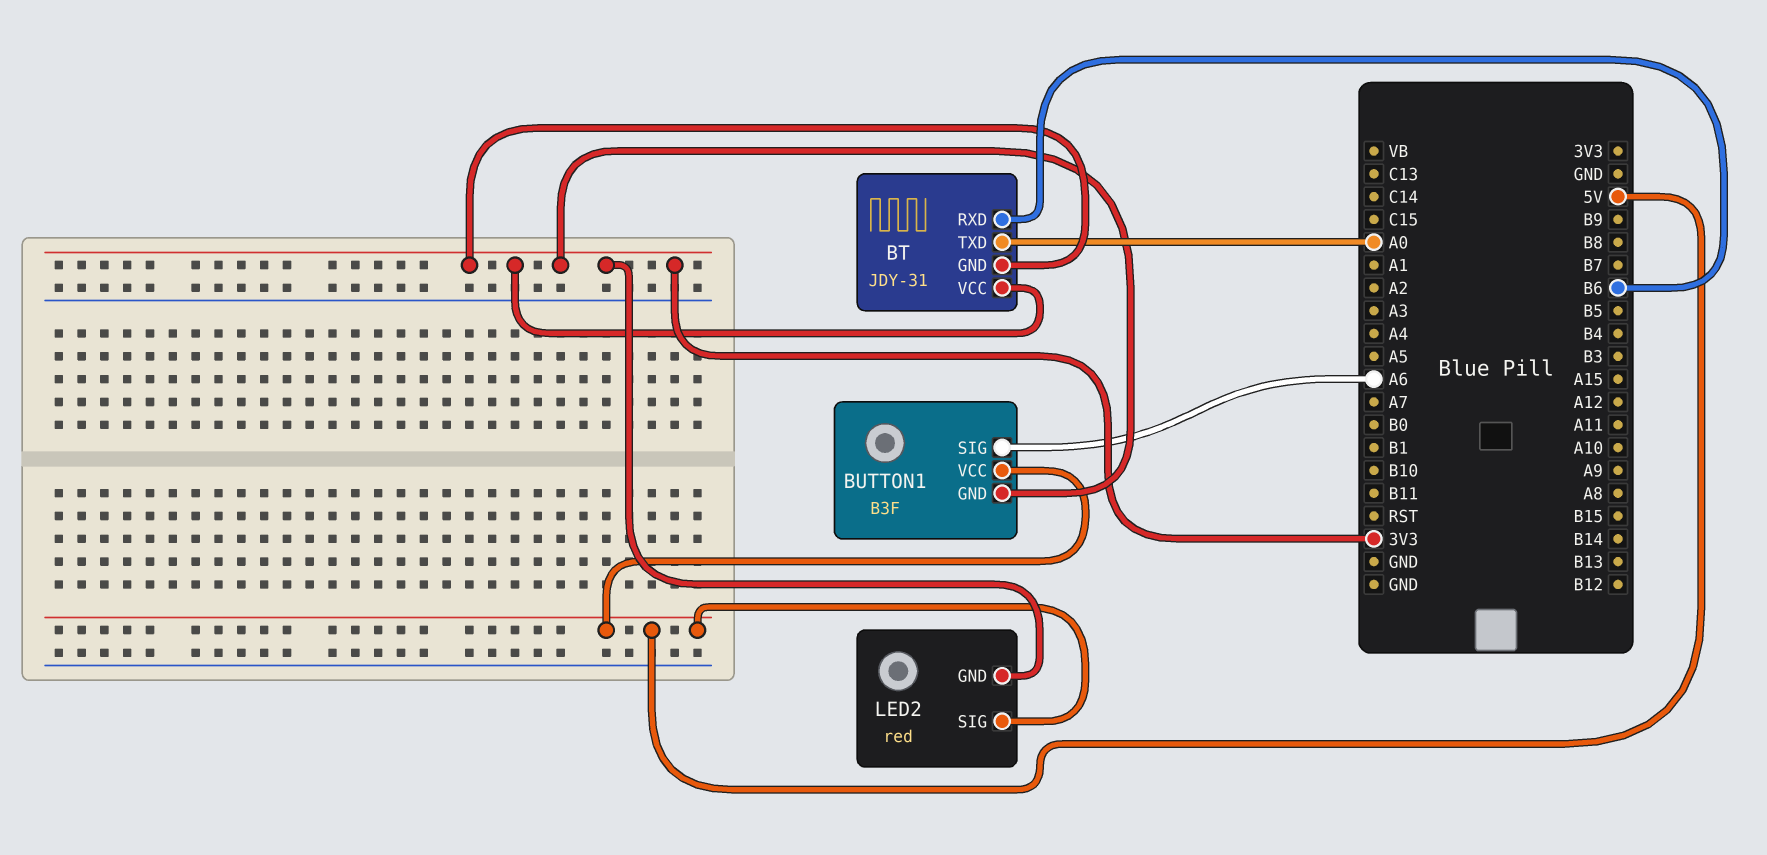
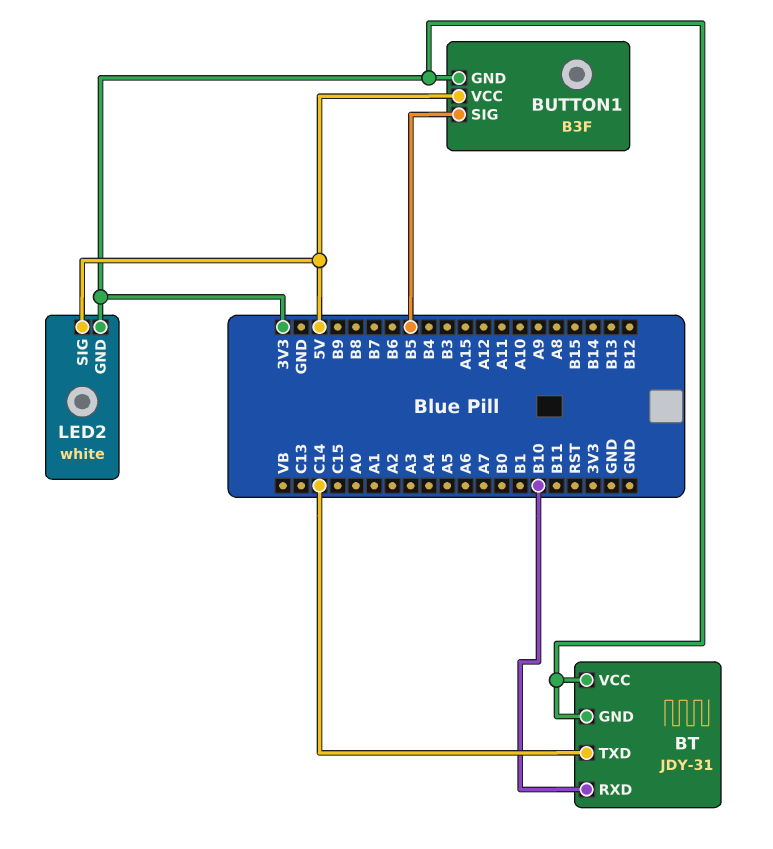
BT pin RXD: B6 -> B10
BT pin TXD: A0 -> C14
BUTTON1 pin SIG: A6 -> B5
LED2: red -> white

